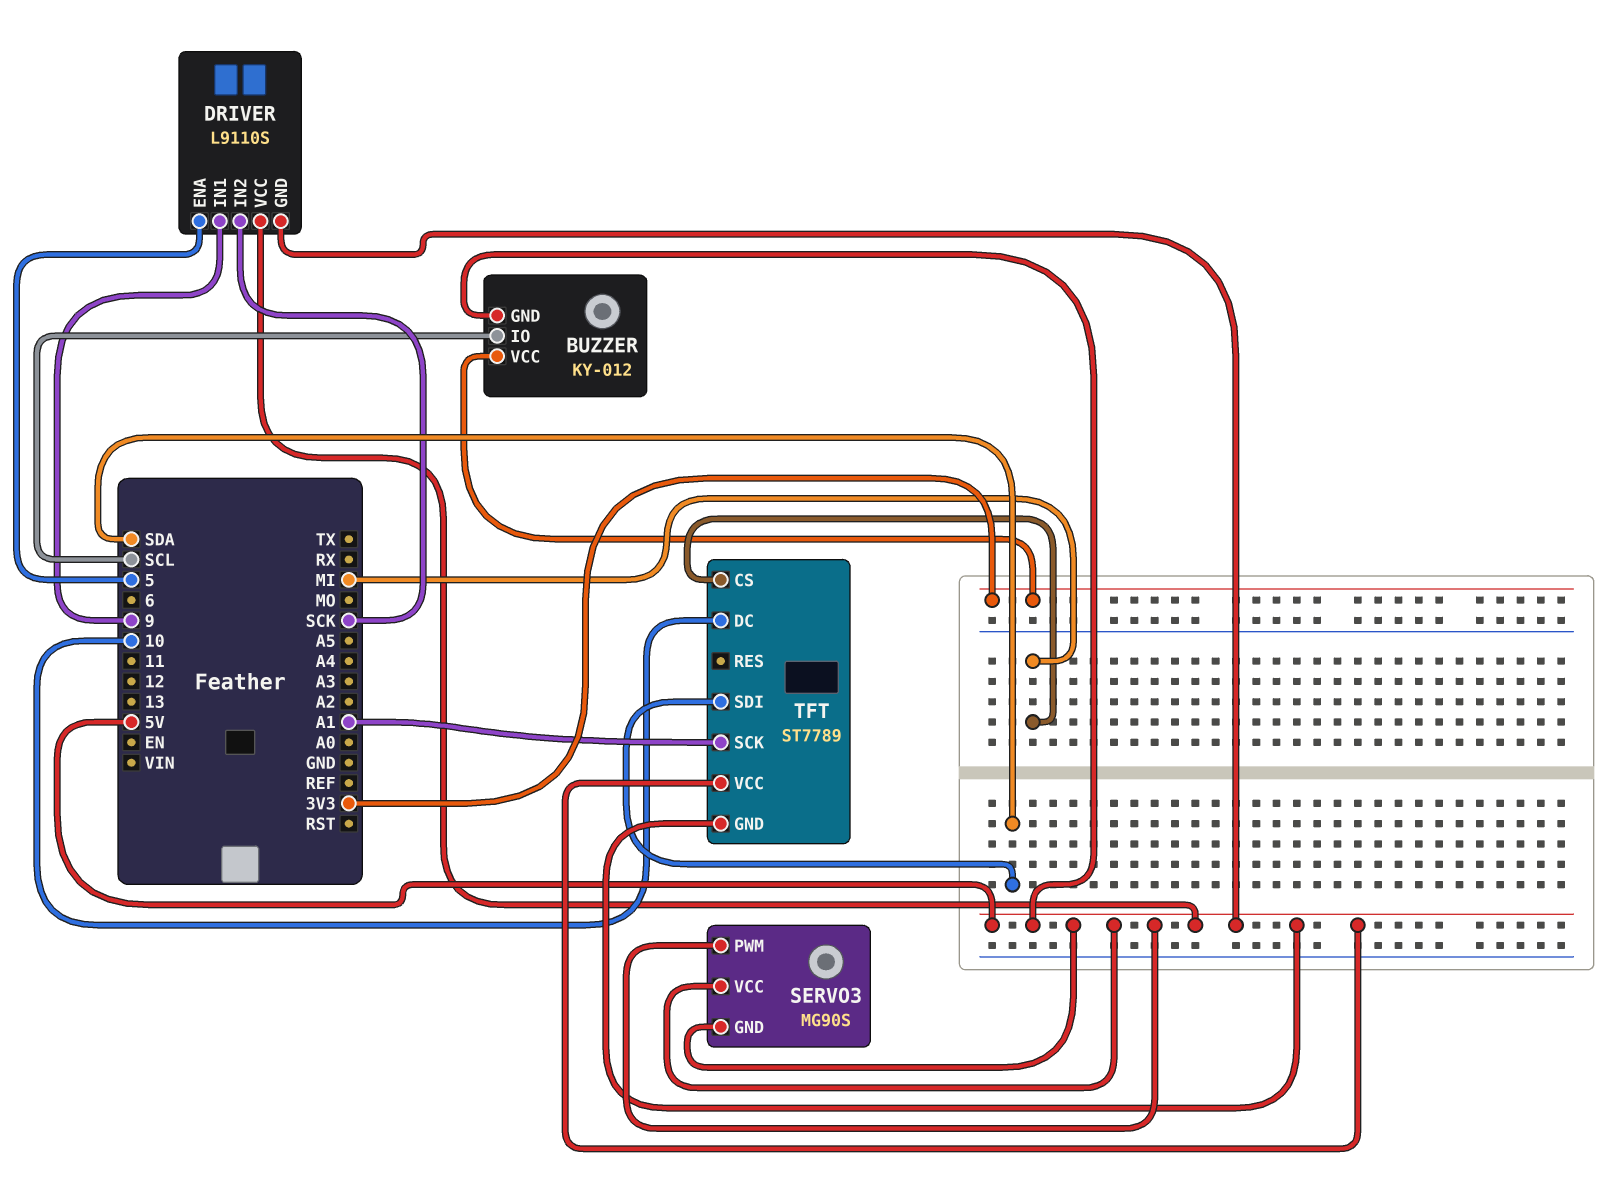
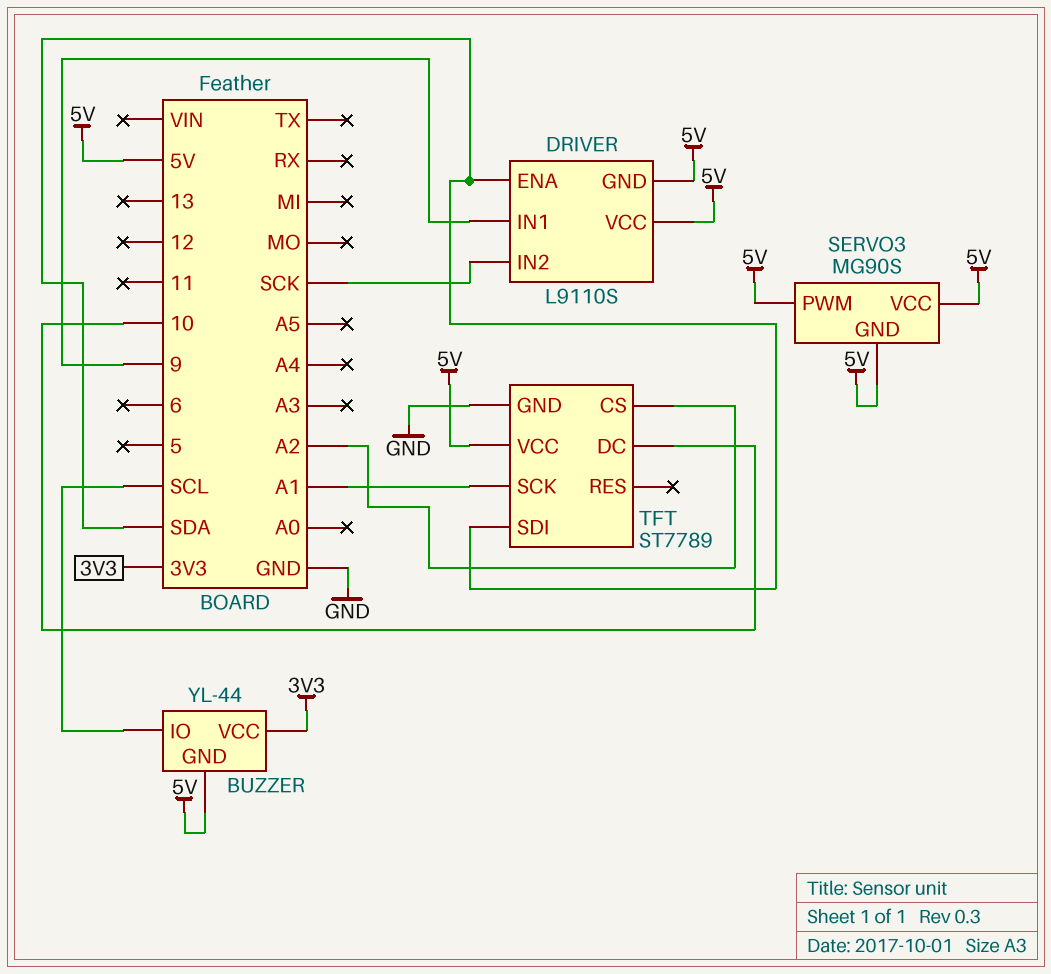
BUZZER: KY-012 -> YL-44
DRIVER pin ENA: 5 -> SDA
TFT pin CS: MI -> A2
TFT pin GND: 5V -> GND

